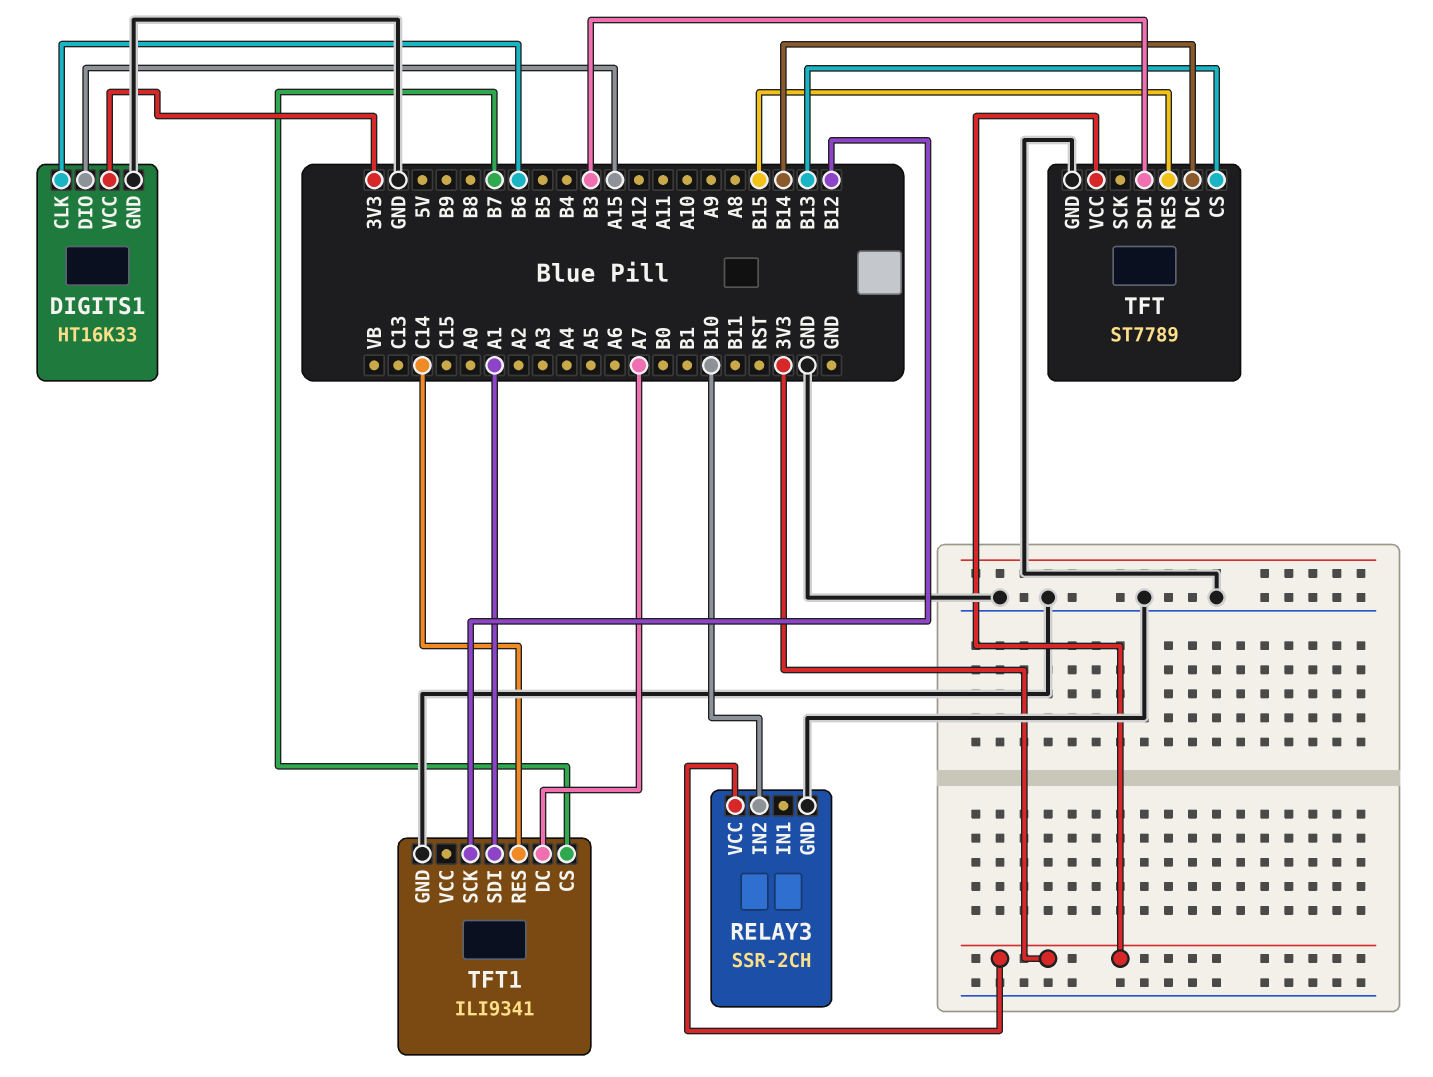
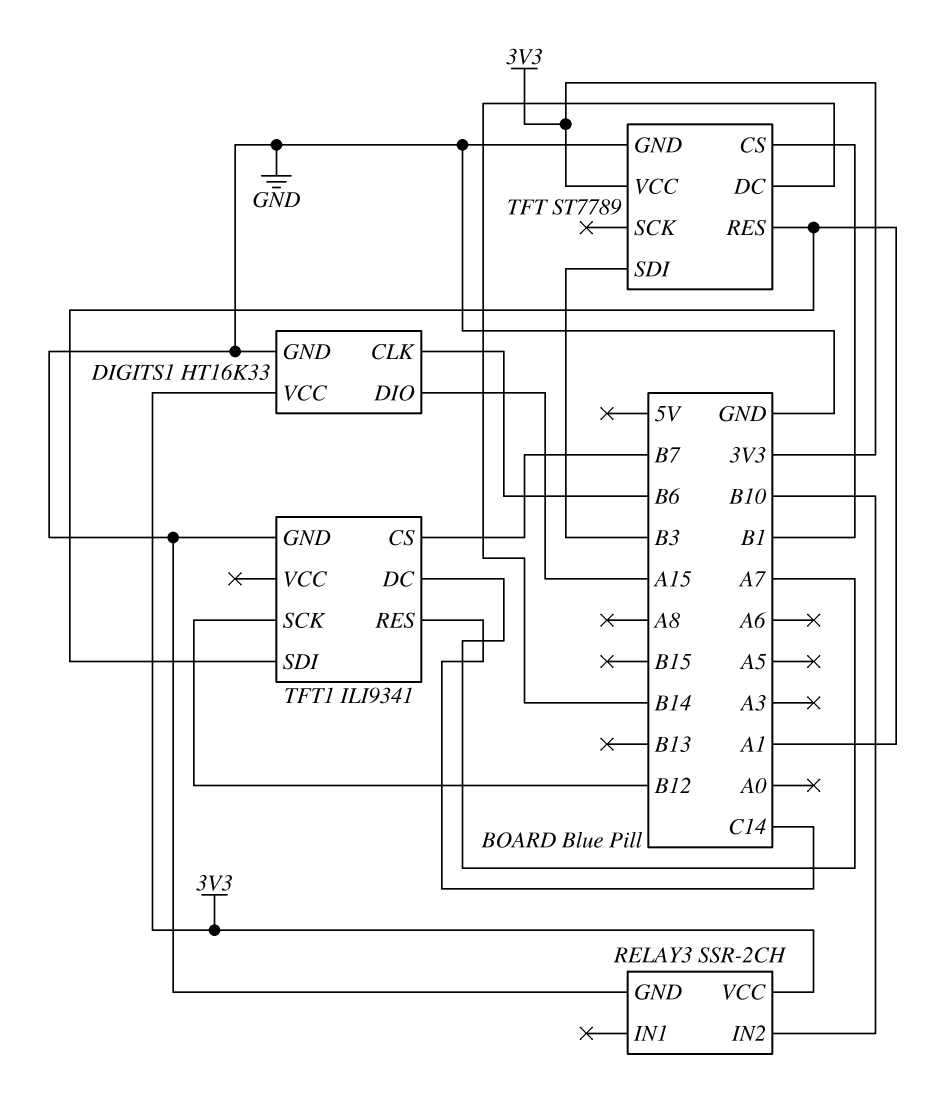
TFT pin CS: B13 -> B1
TFT pin RES: B15 -> A1

